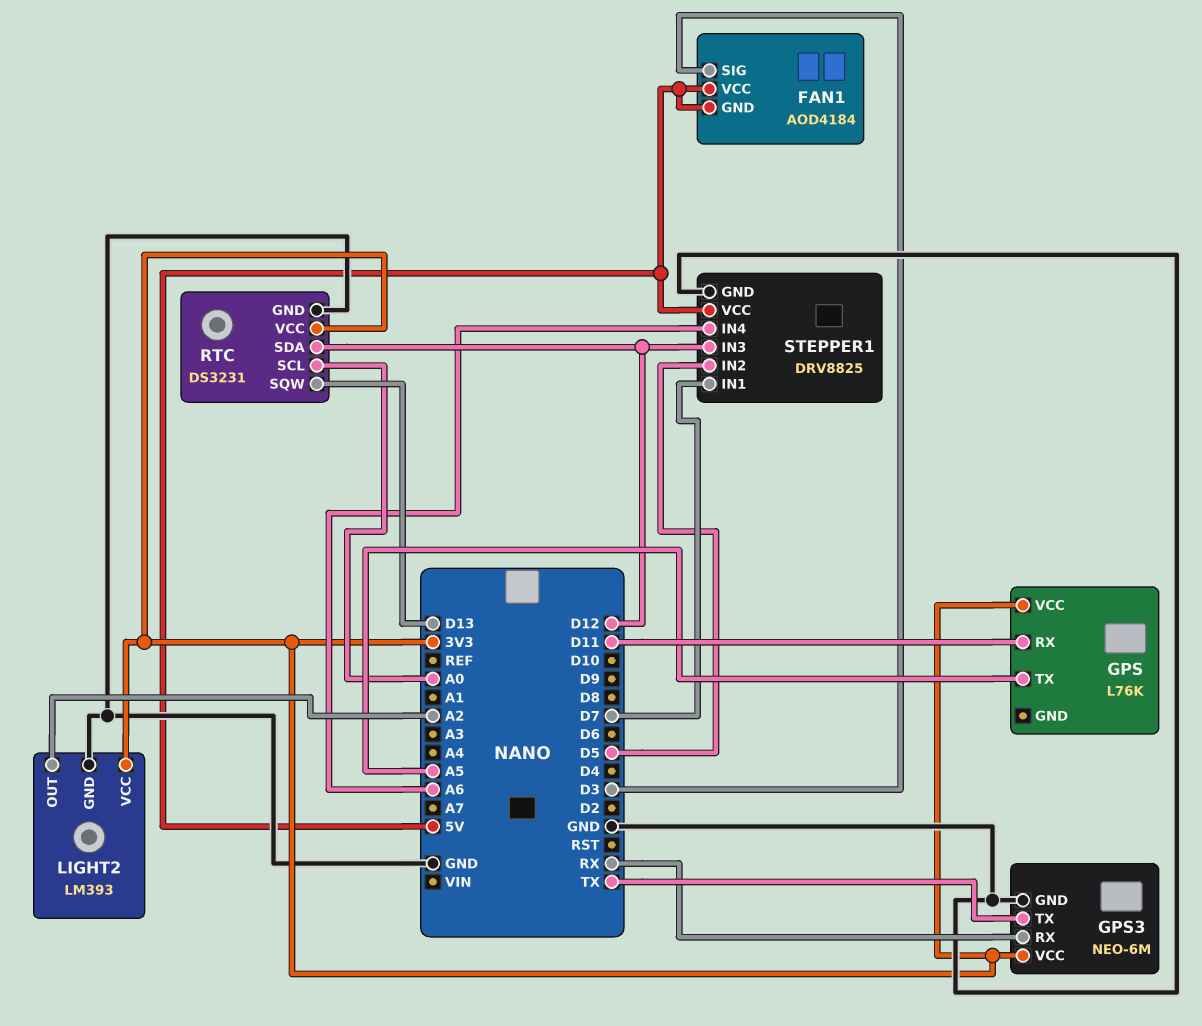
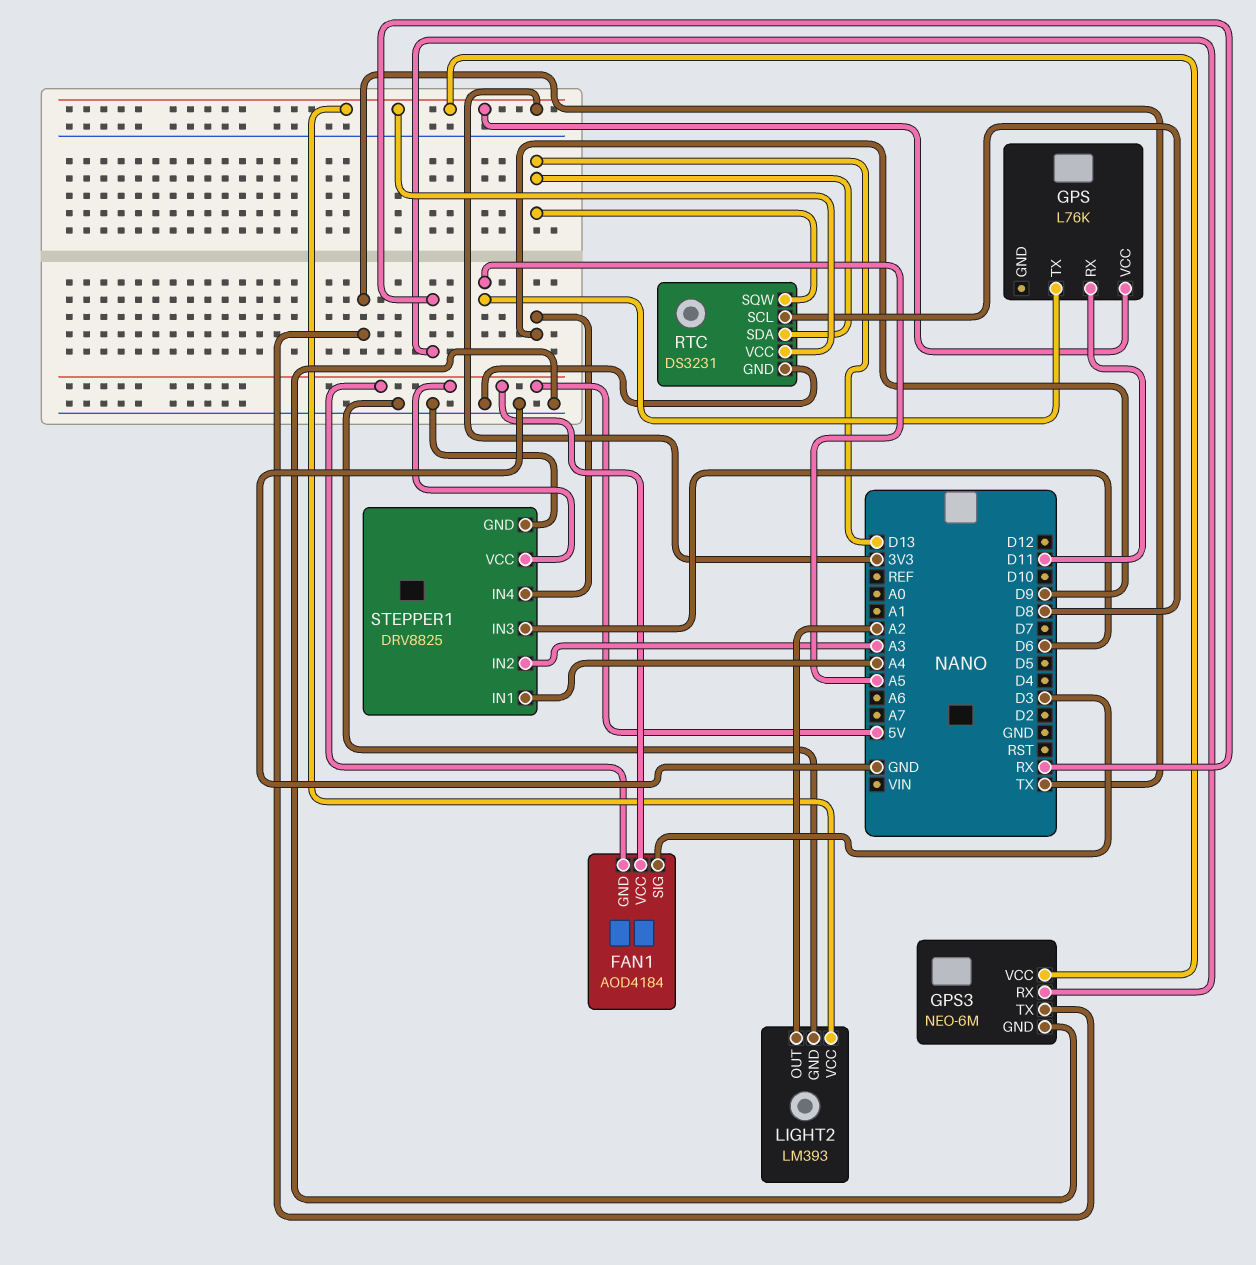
RTC pin SCL: A0 -> D8
RTC pin SDA: D12 -> D13
STEPPER1 pin IN1: D7 -> A4
STEPPER1 pin IN2: D5 -> A3
STEPPER1 pin IN3: D12 -> D6
STEPPER1 pin IN4: A6 -> D9

